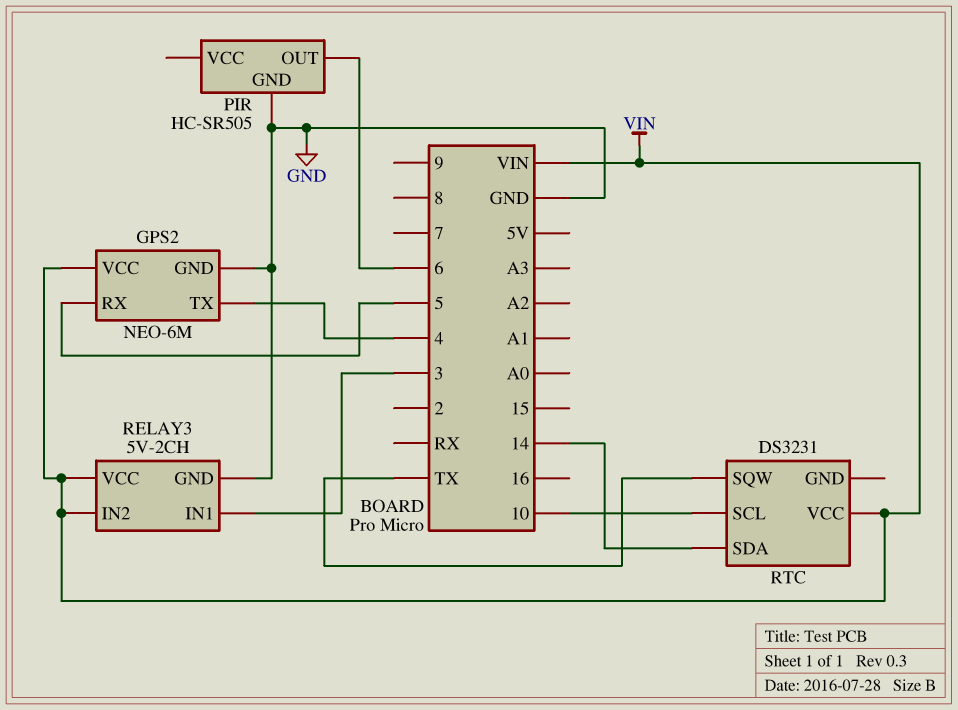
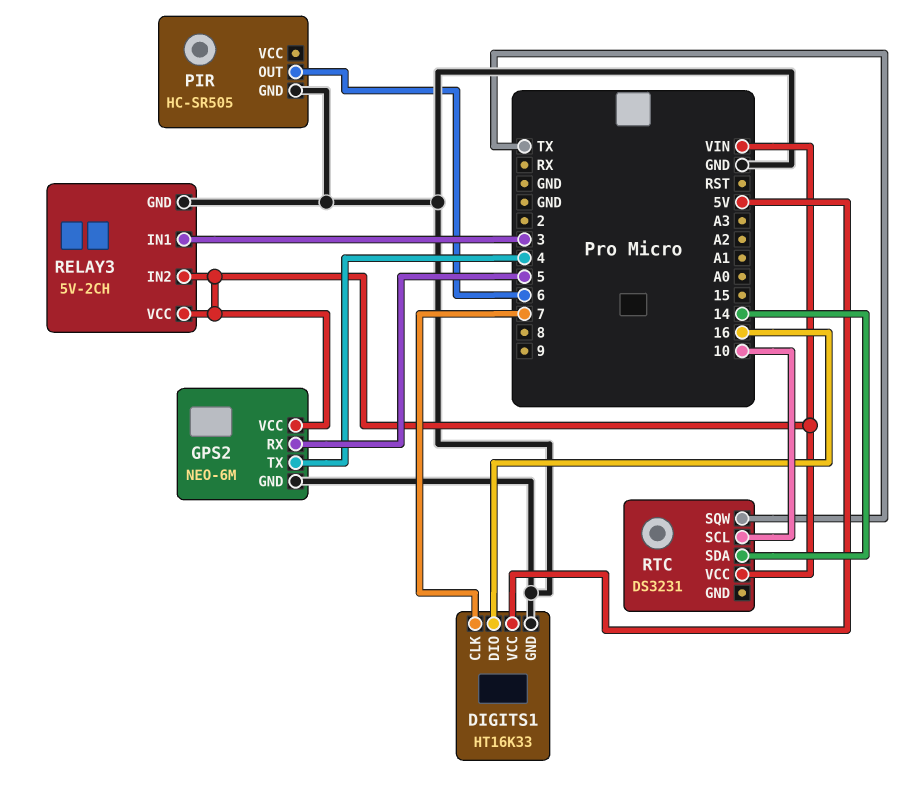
DIGITS1: none -> HT16K33
DIGITS1 pin CLK: none -> 7
DIGITS1 pin DIO: none -> 16
DIGITS1 pin GND: none -> GND
DIGITS1 pin VCC: none -> 5V

